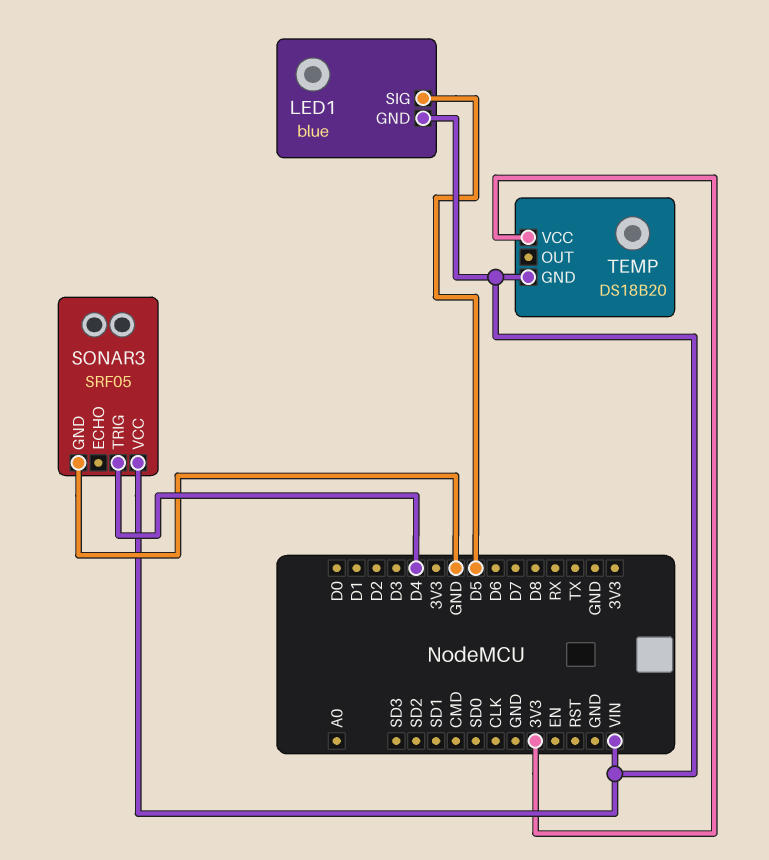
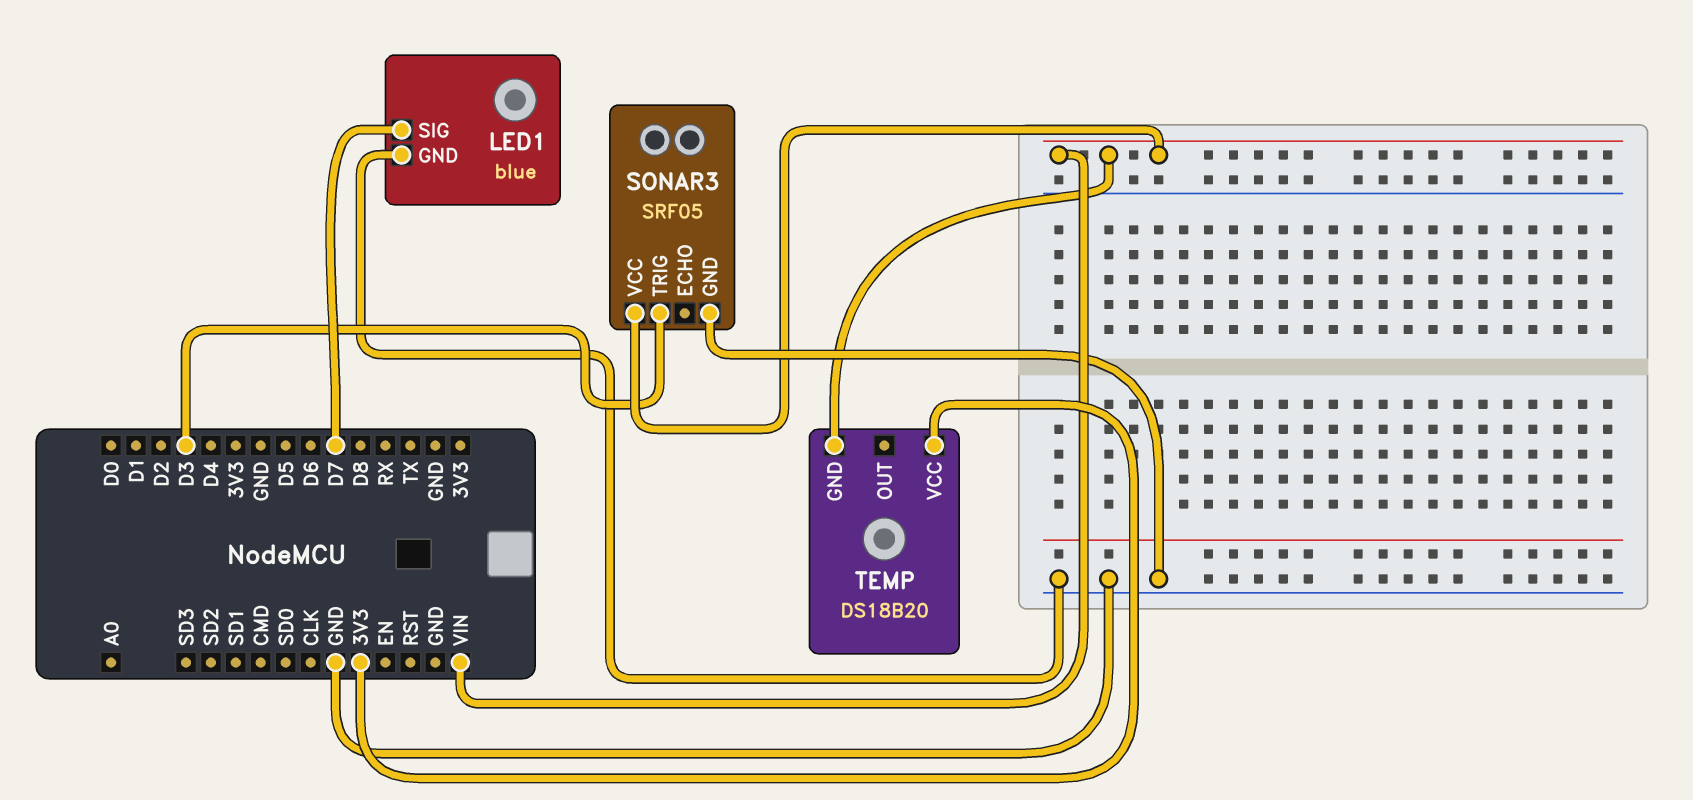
LED1 pin GND: VIN -> GND
LED1 pin SIG: D5 -> D7
SONAR3 pin TRIG: D4 -> D3

